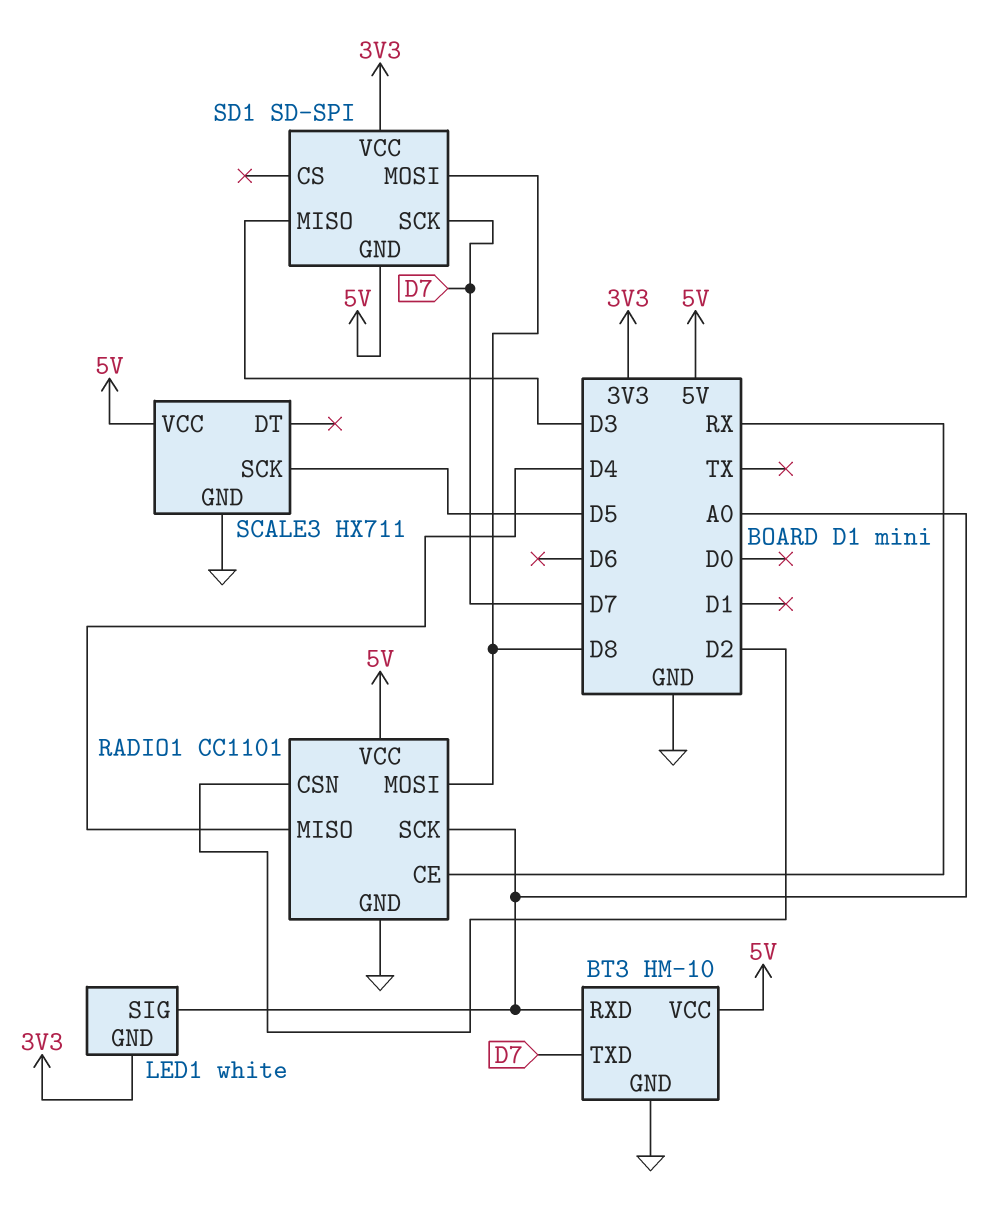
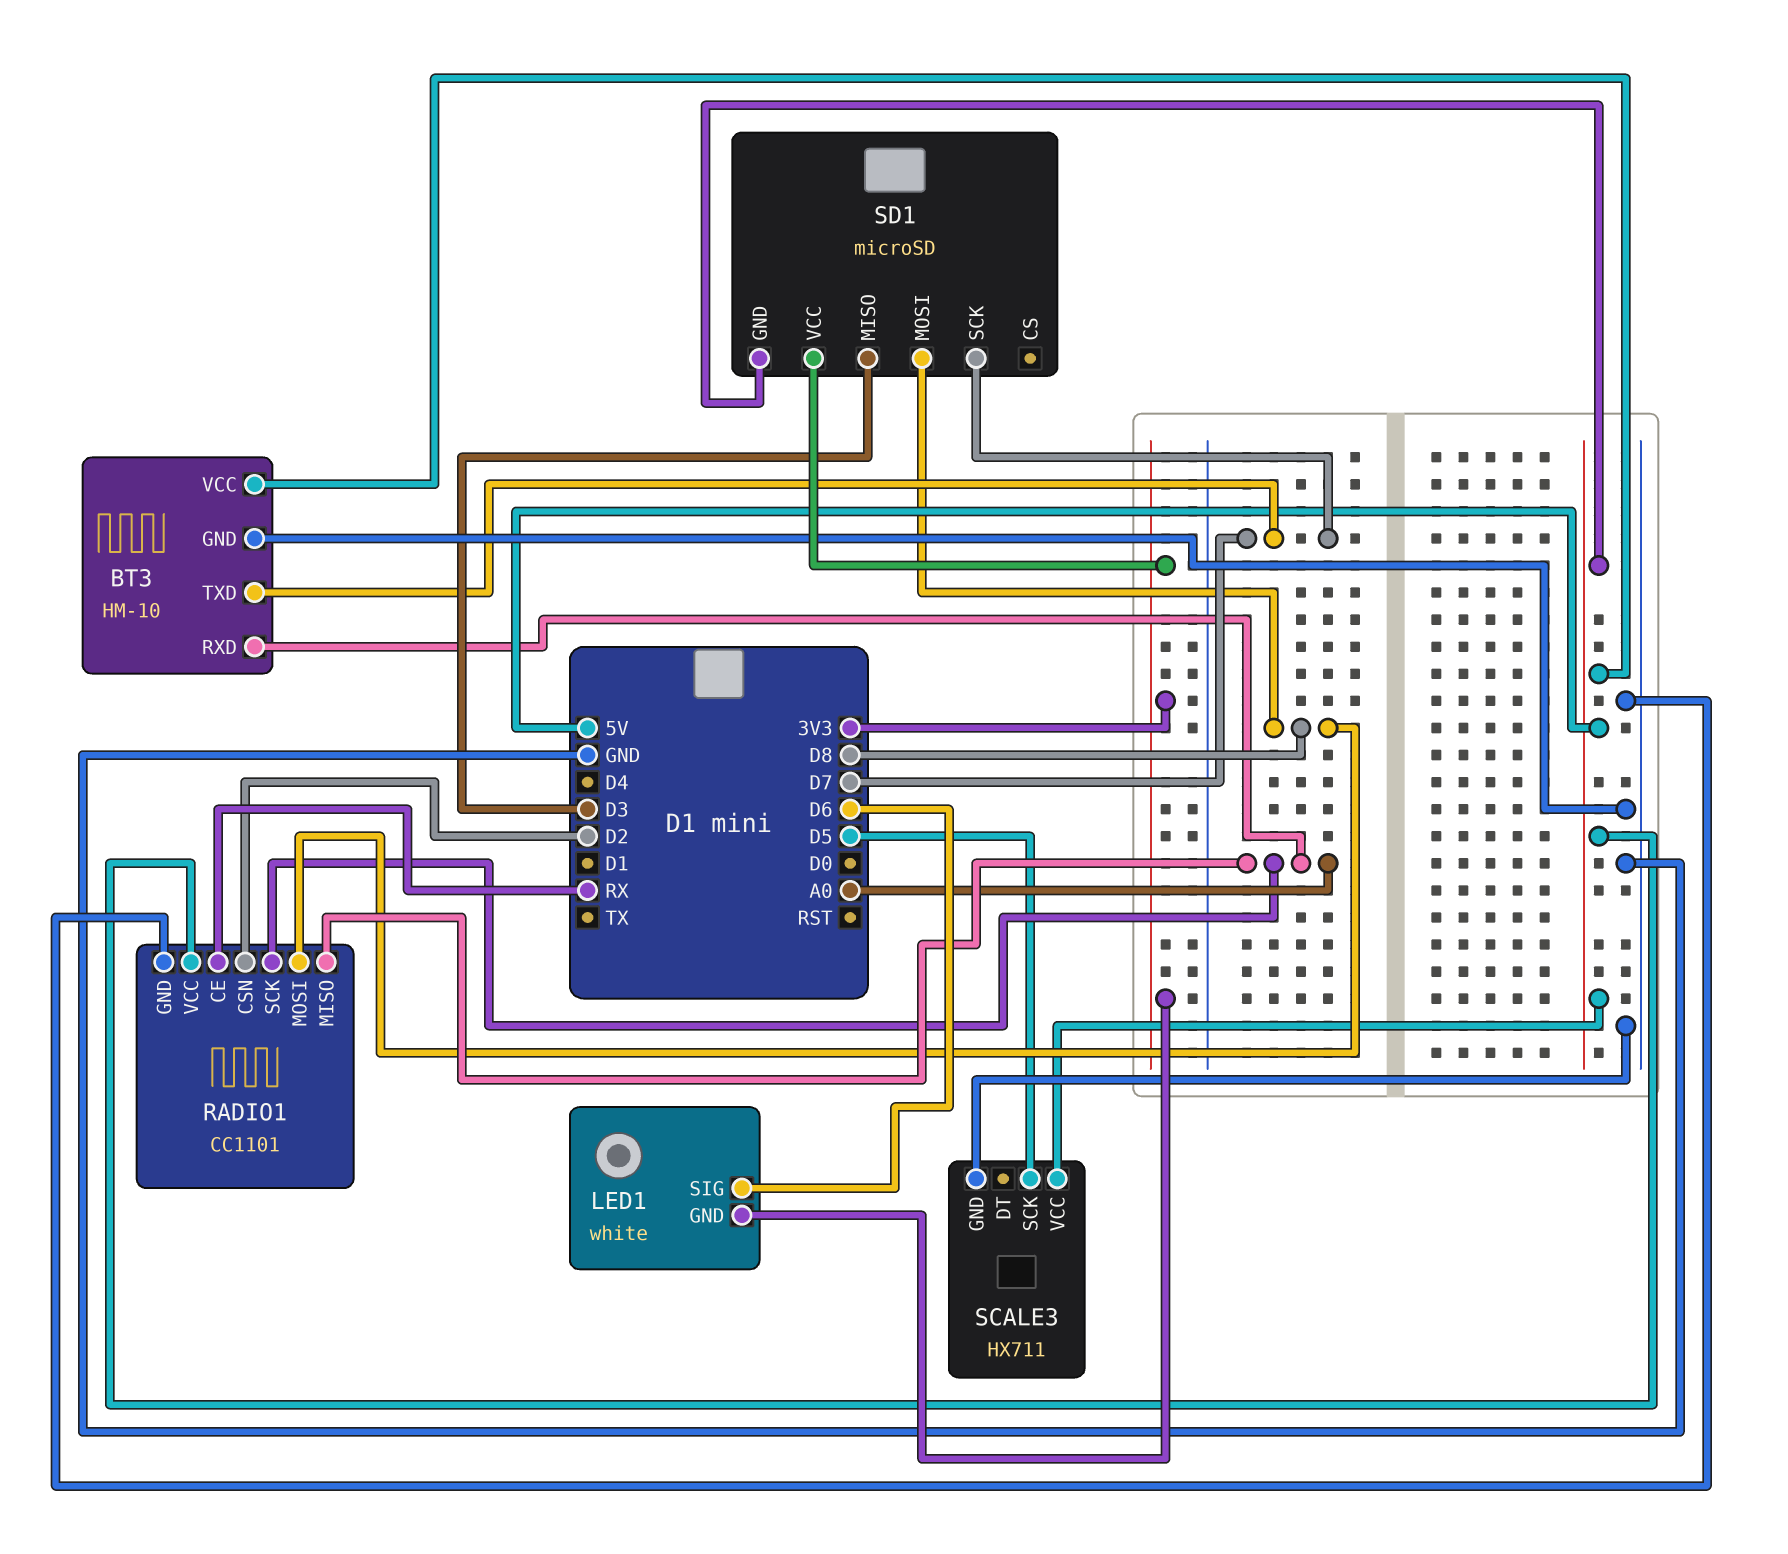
LED1 pin SIG: A0 -> D6
RADIO1 pin MISO: D4 -> A0
SD1: SD-SPI -> microSD

